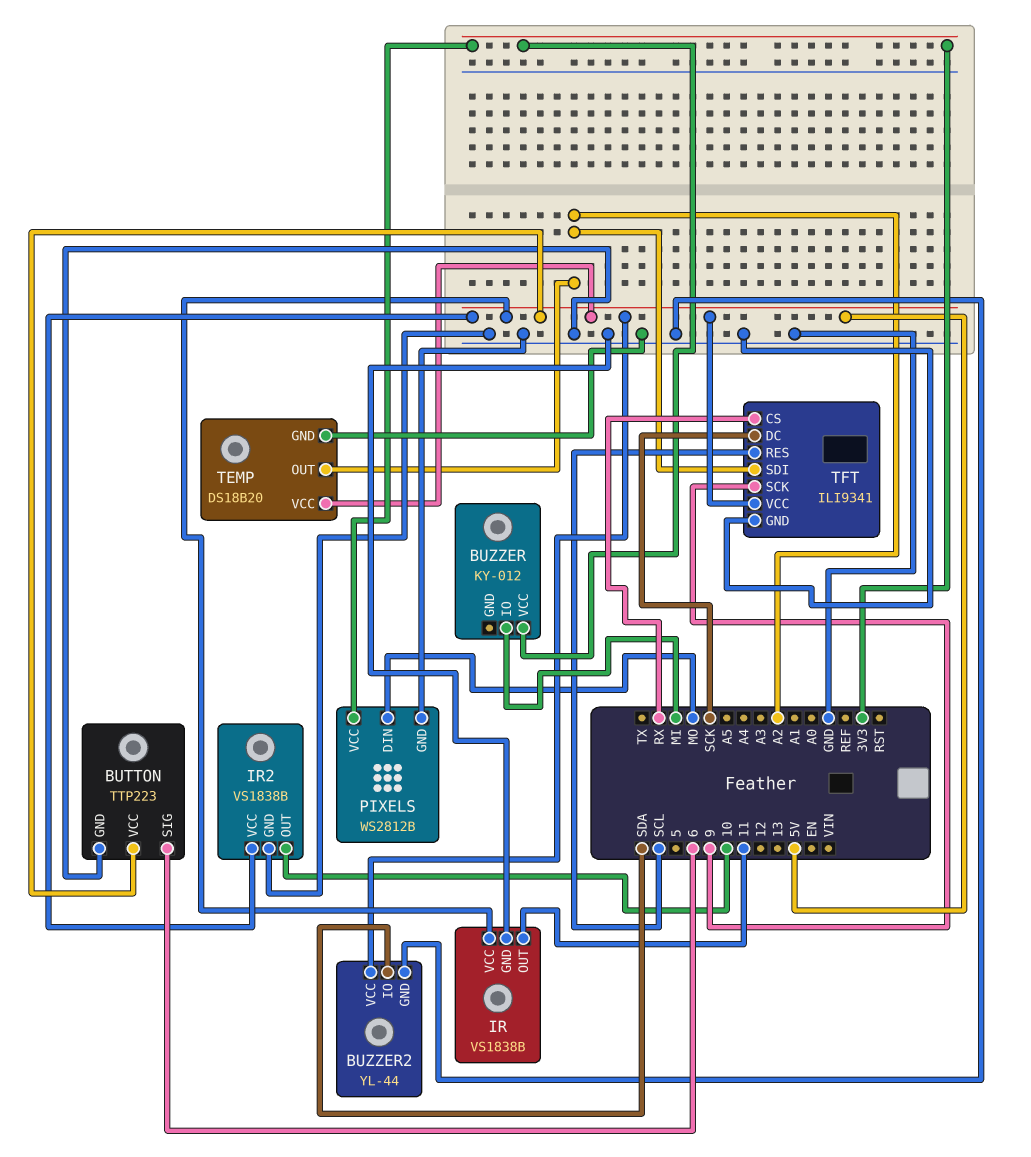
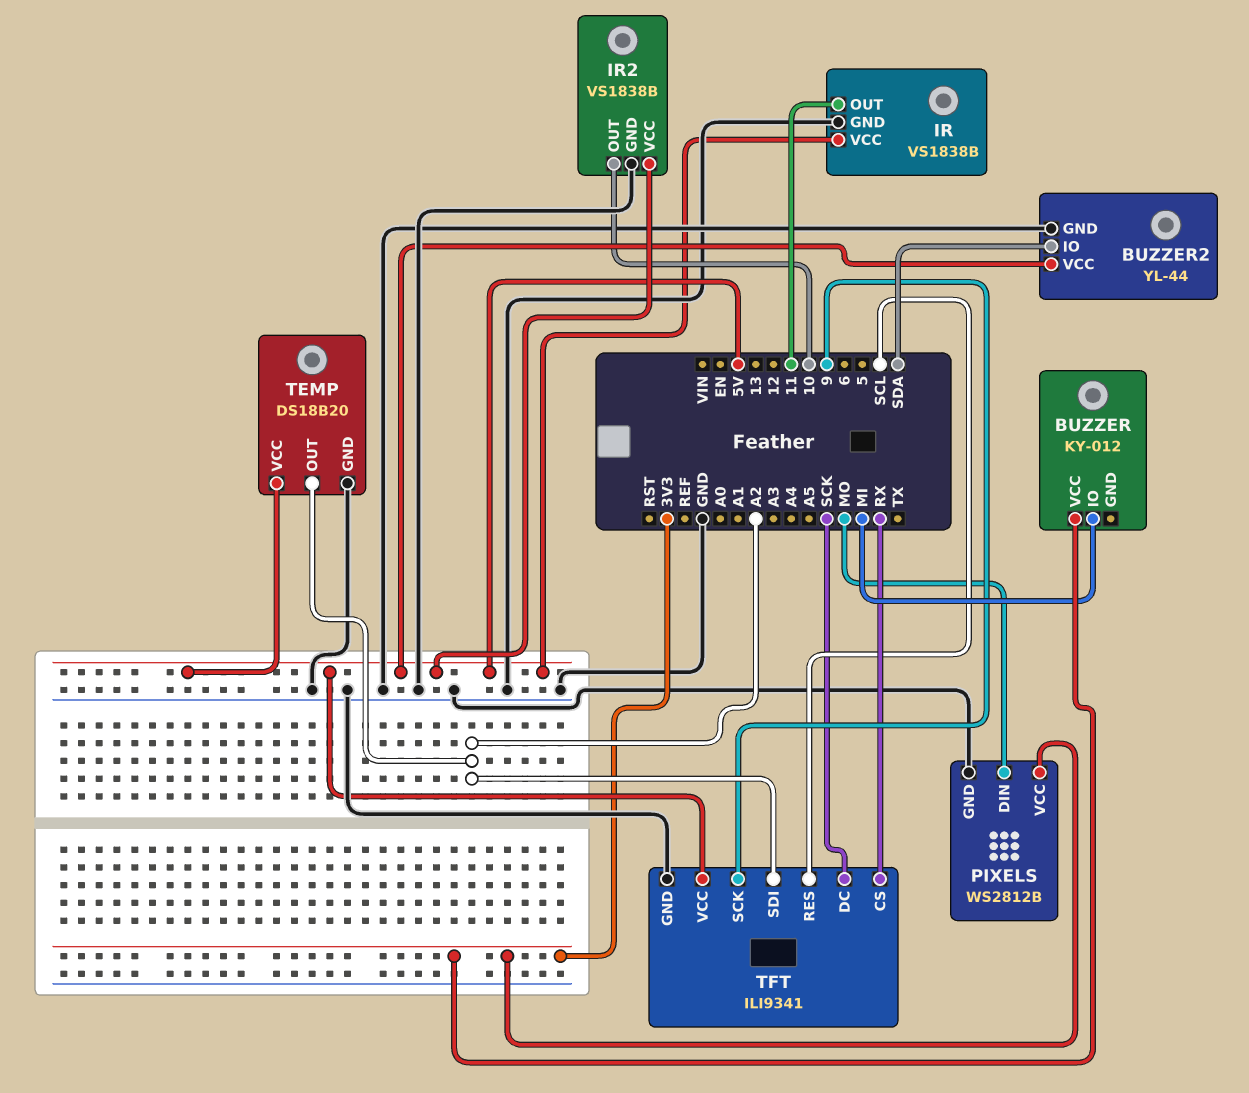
BUTTON: TTP223 -> none
BUTTON pin GND: GND -> none
BUTTON pin SIG: 6 -> none
BUTTON pin VCC: 5V -> none

